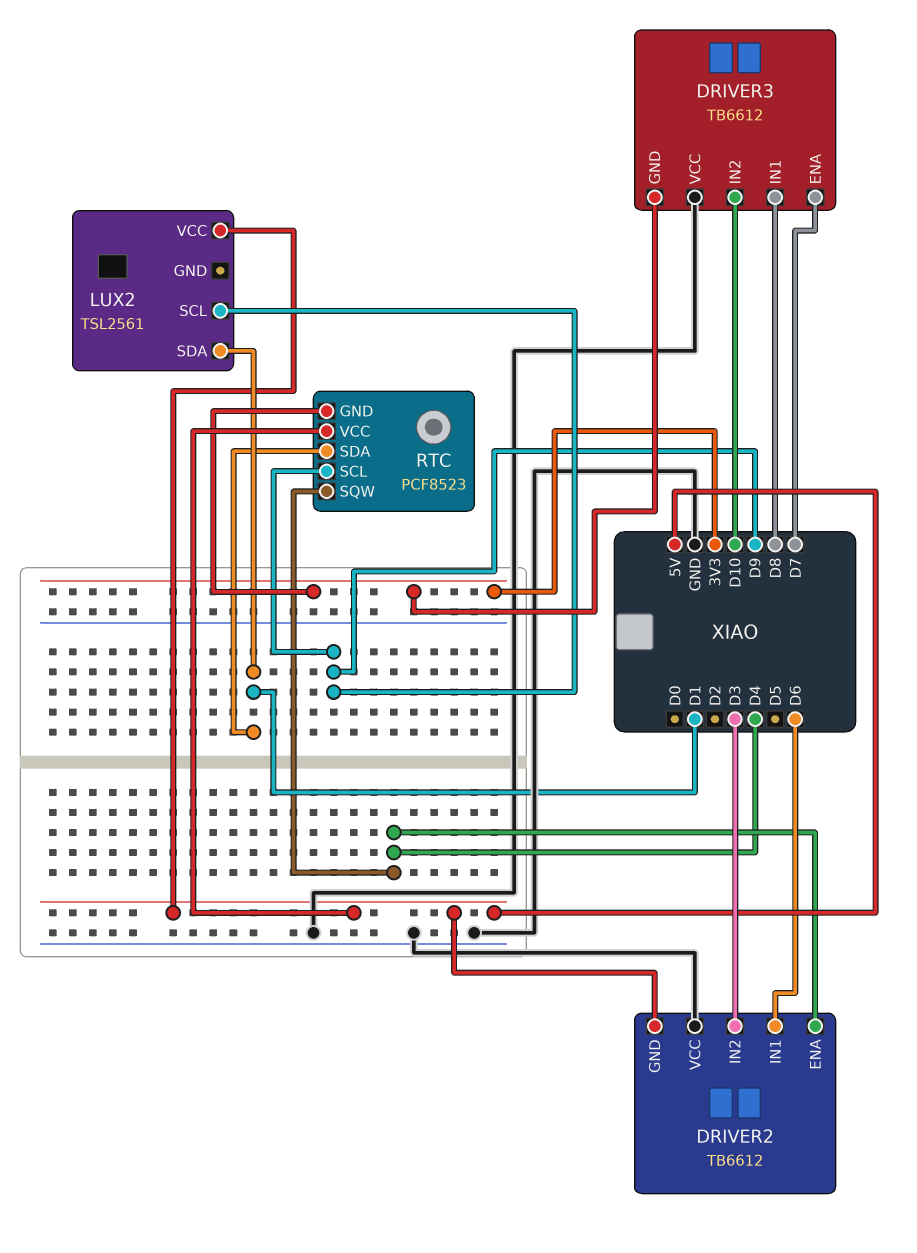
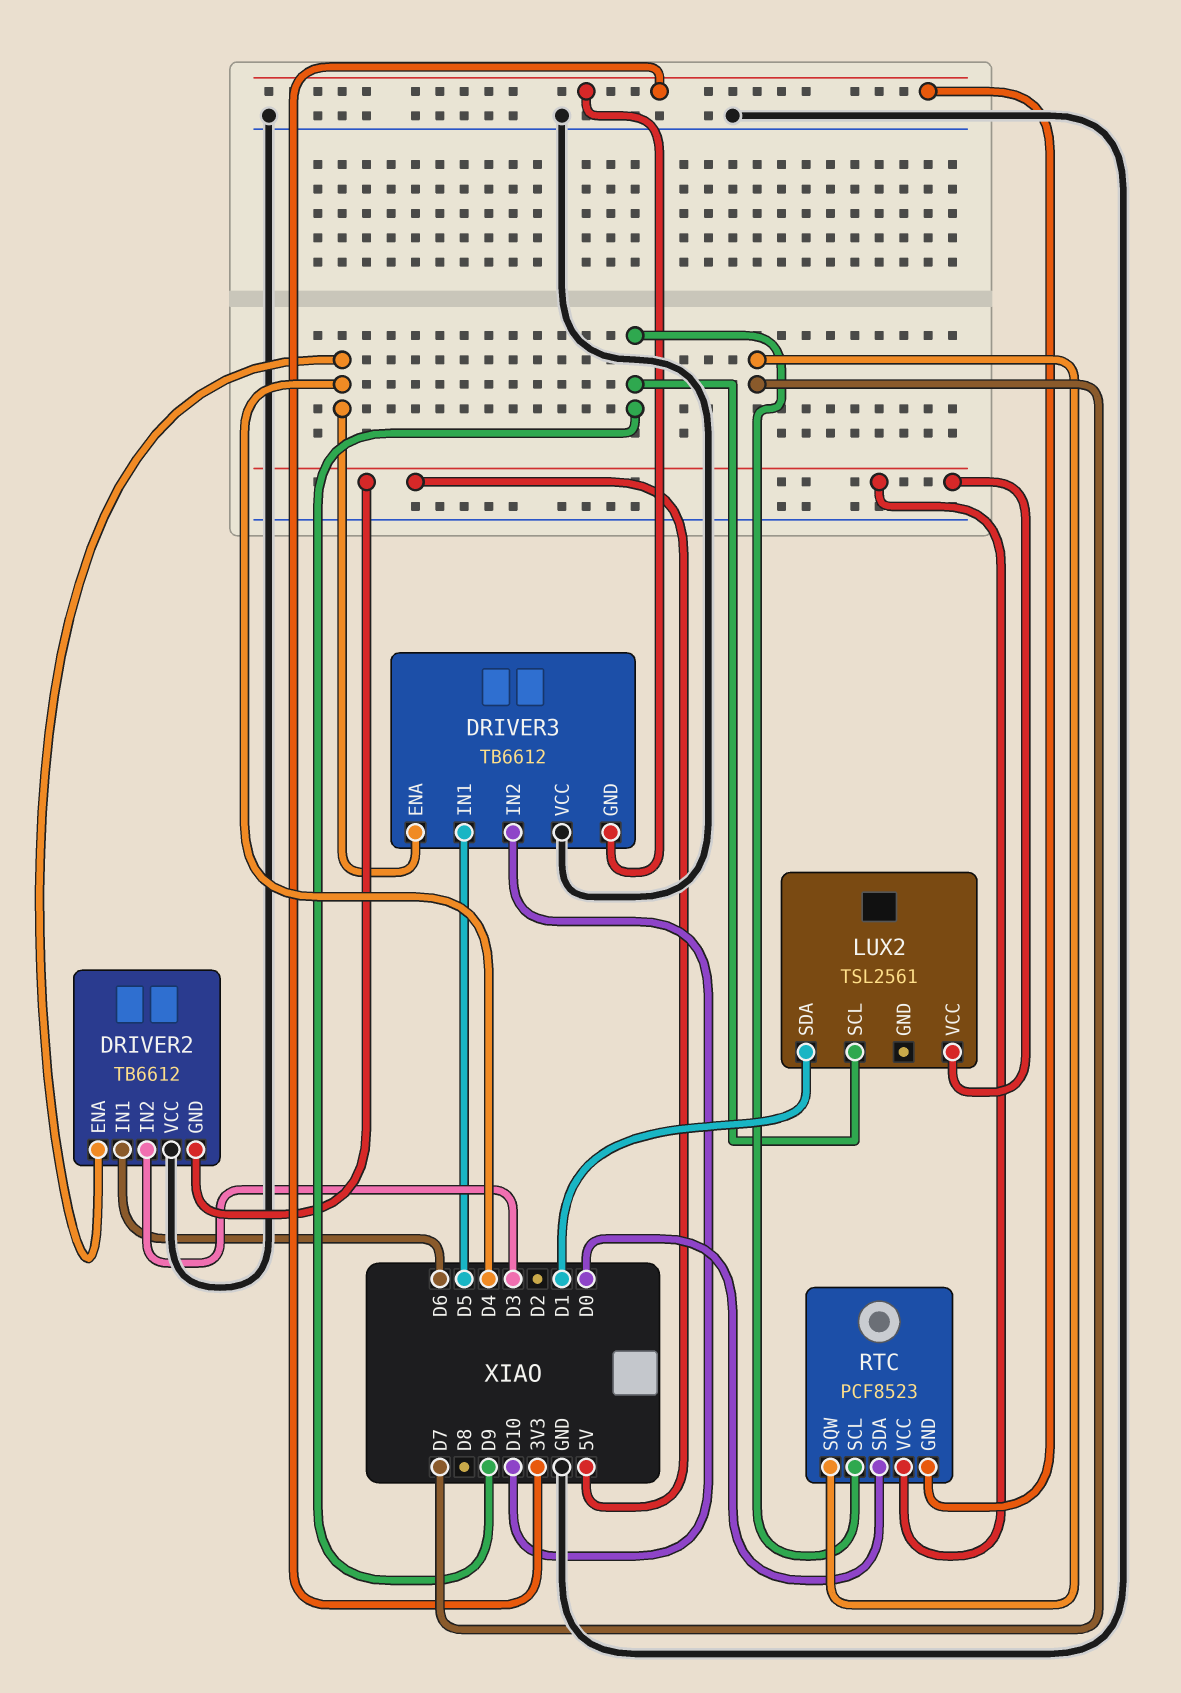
DRIVER3 pin ENA: D7 -> D4
DRIVER3 pin IN1: D8 -> D5
RTC pin SDA: D1 -> D0
RTC pin SQW: D4 -> D7

